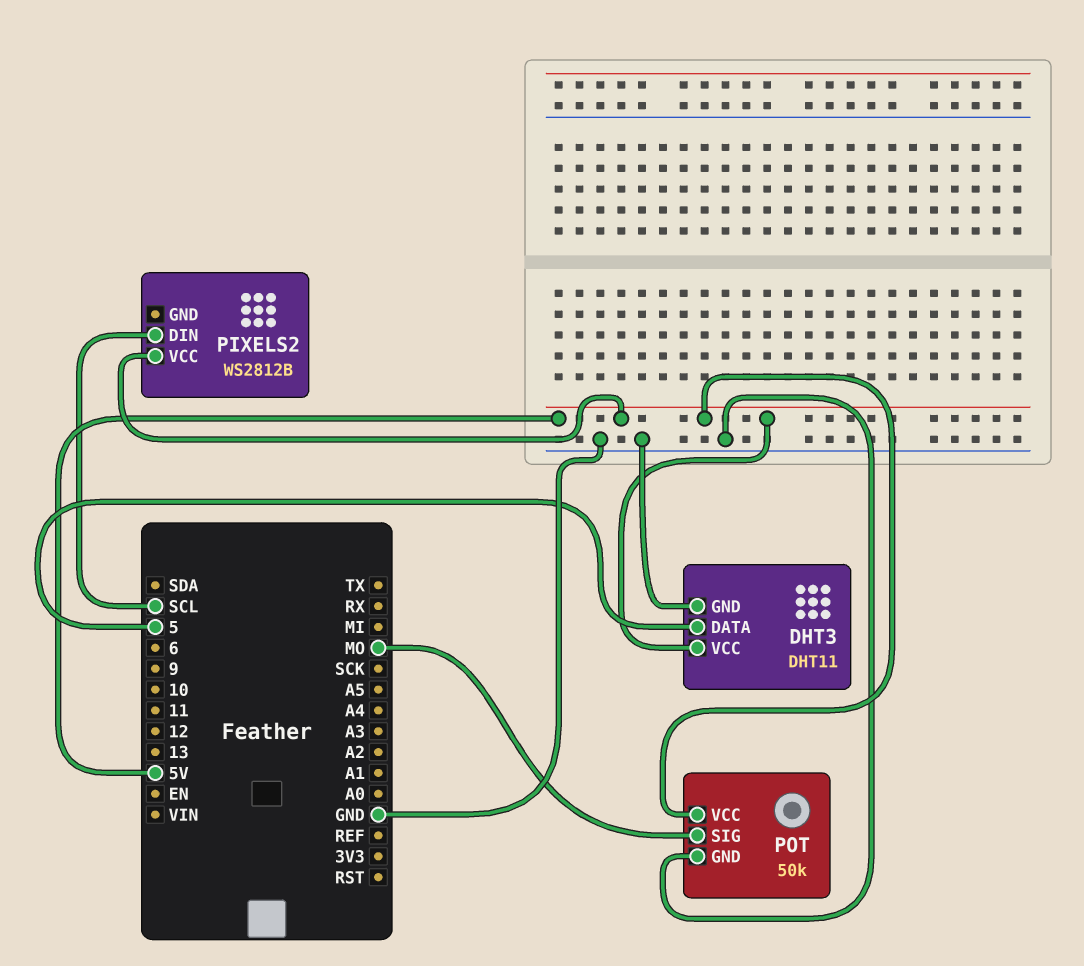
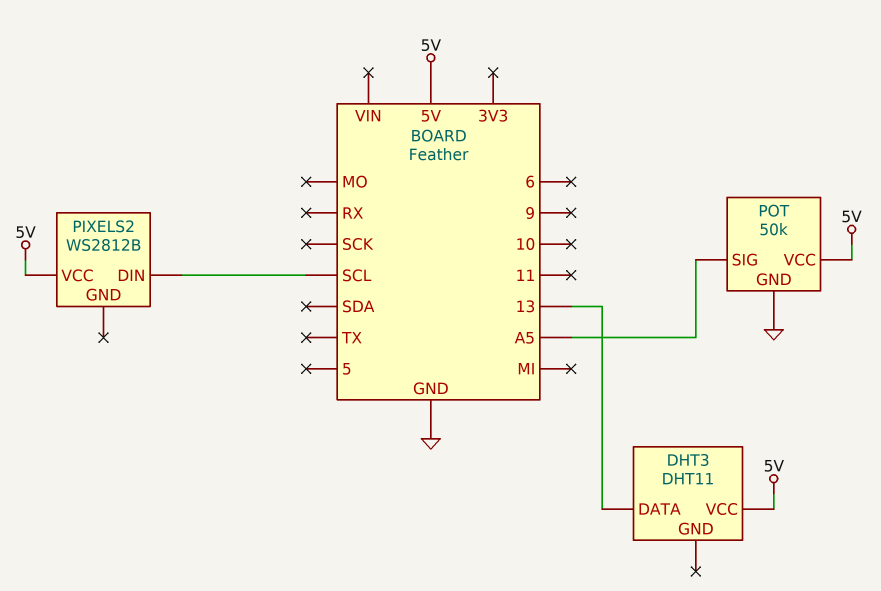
DHT3 pin DATA: 5 -> 13
DHT3 pin GND: GND -> none
POT pin SIG: MO -> A5

